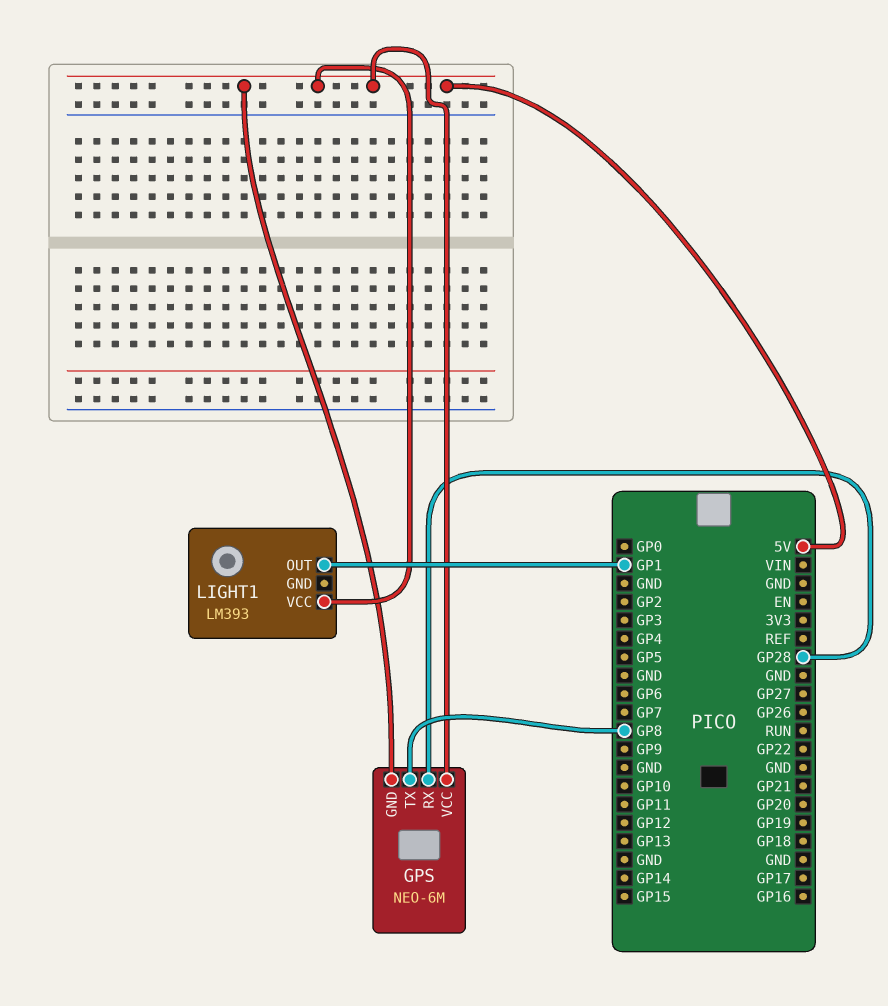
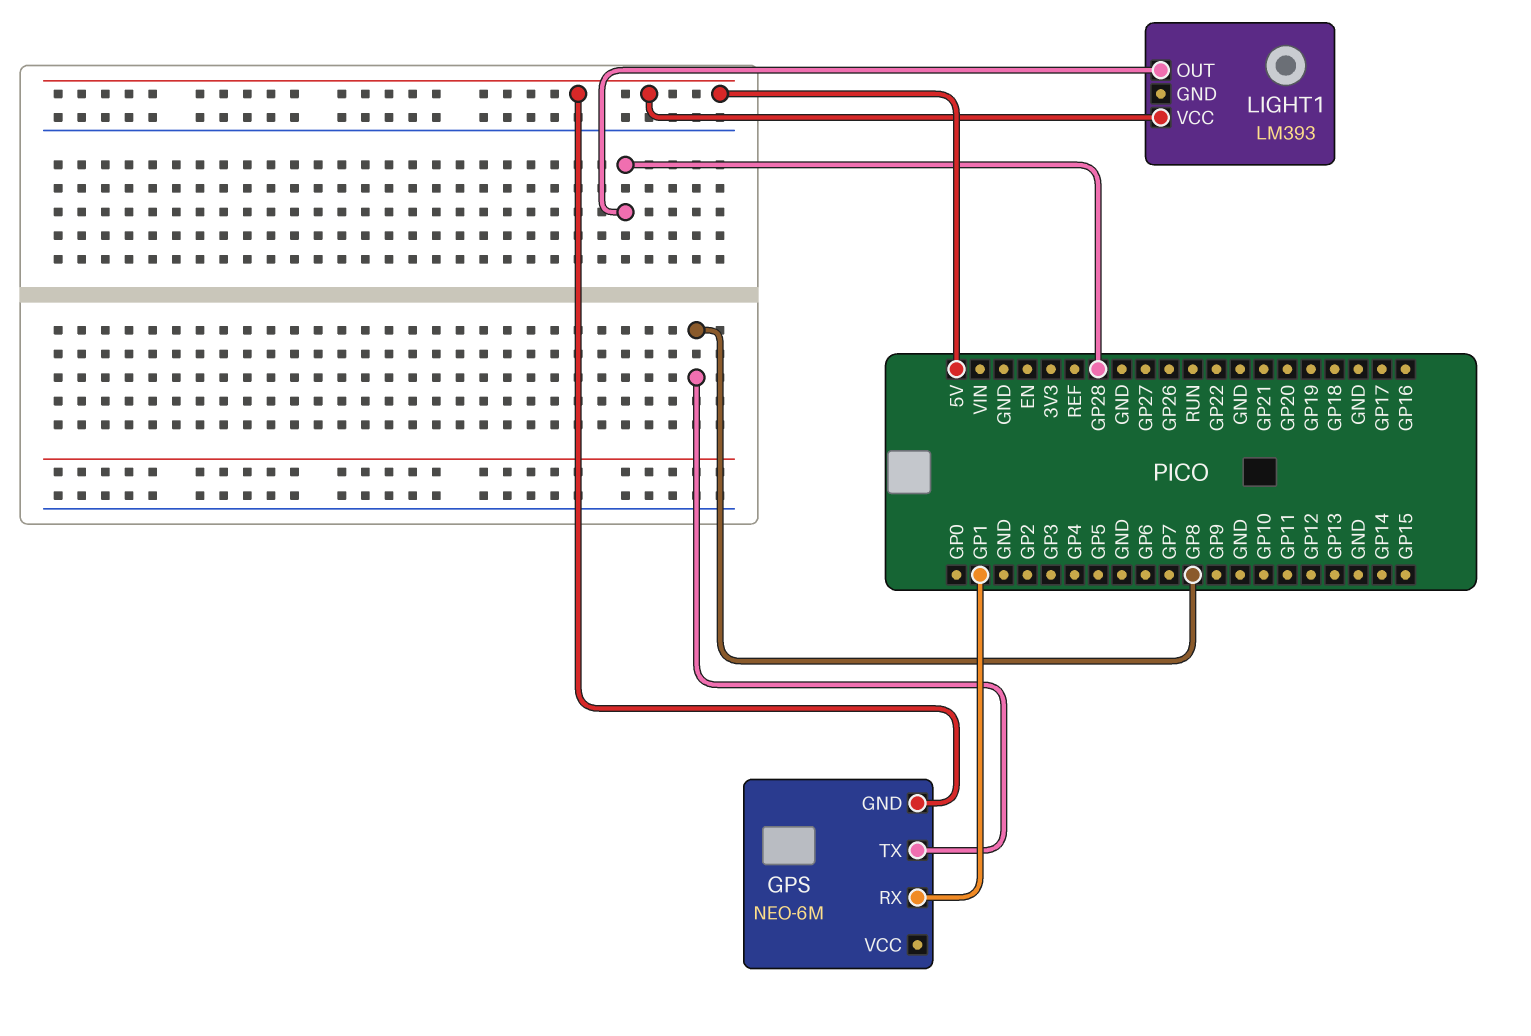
GPS pin RX: GP28 -> GP1
GPS pin VCC: 5V -> none
LIGHT1 pin OUT: GP1 -> GP28

